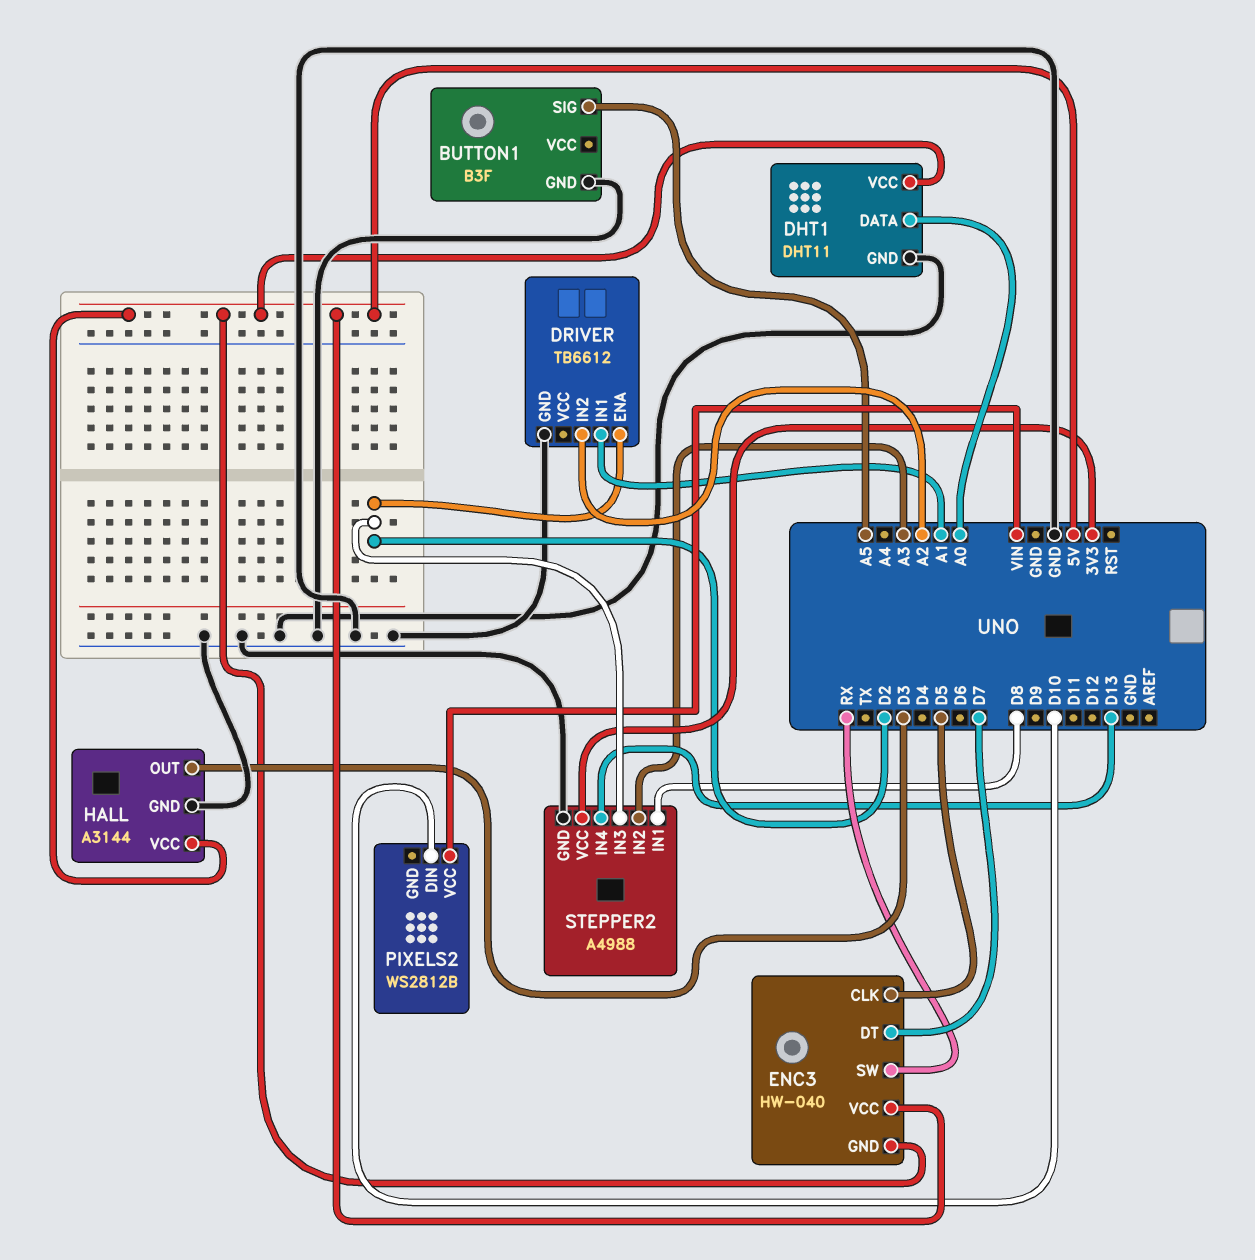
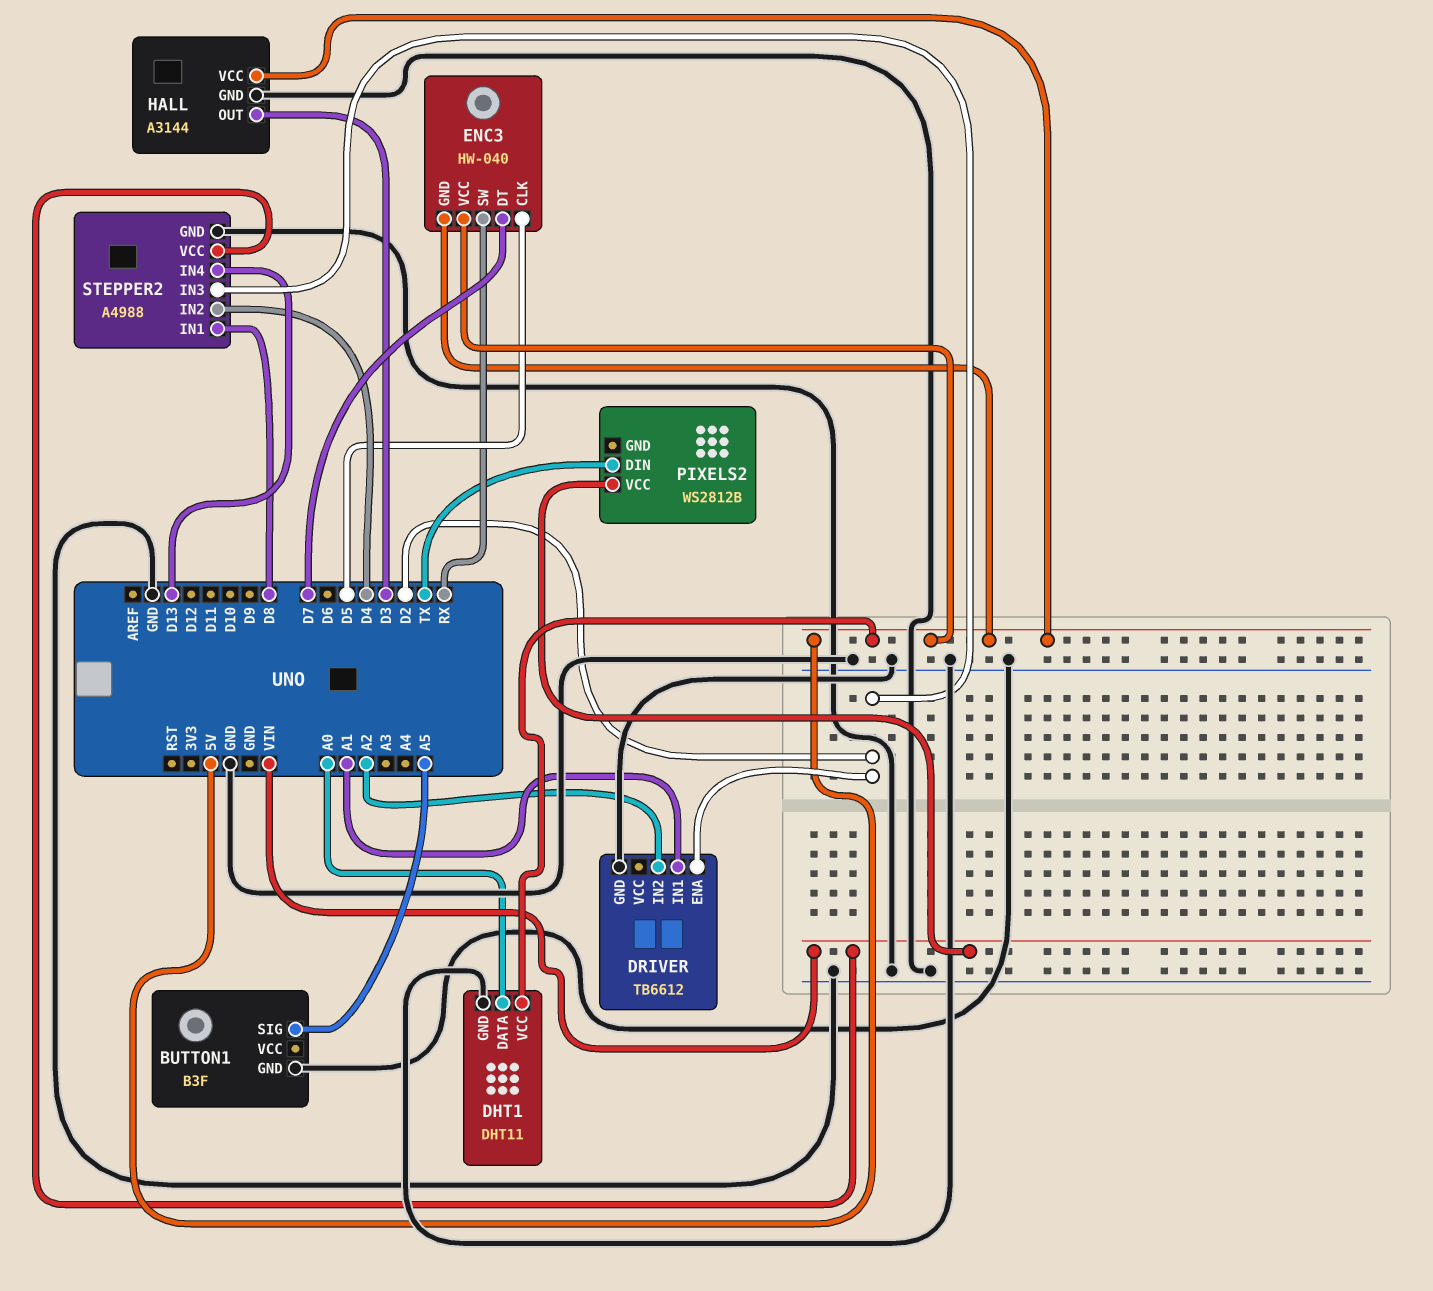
PIXELS2 pin DIN: D10 -> TX
STEPPER2 pin IN2: A3 -> D4
STEPPER2 pin VCC: 3V3 -> VIN

